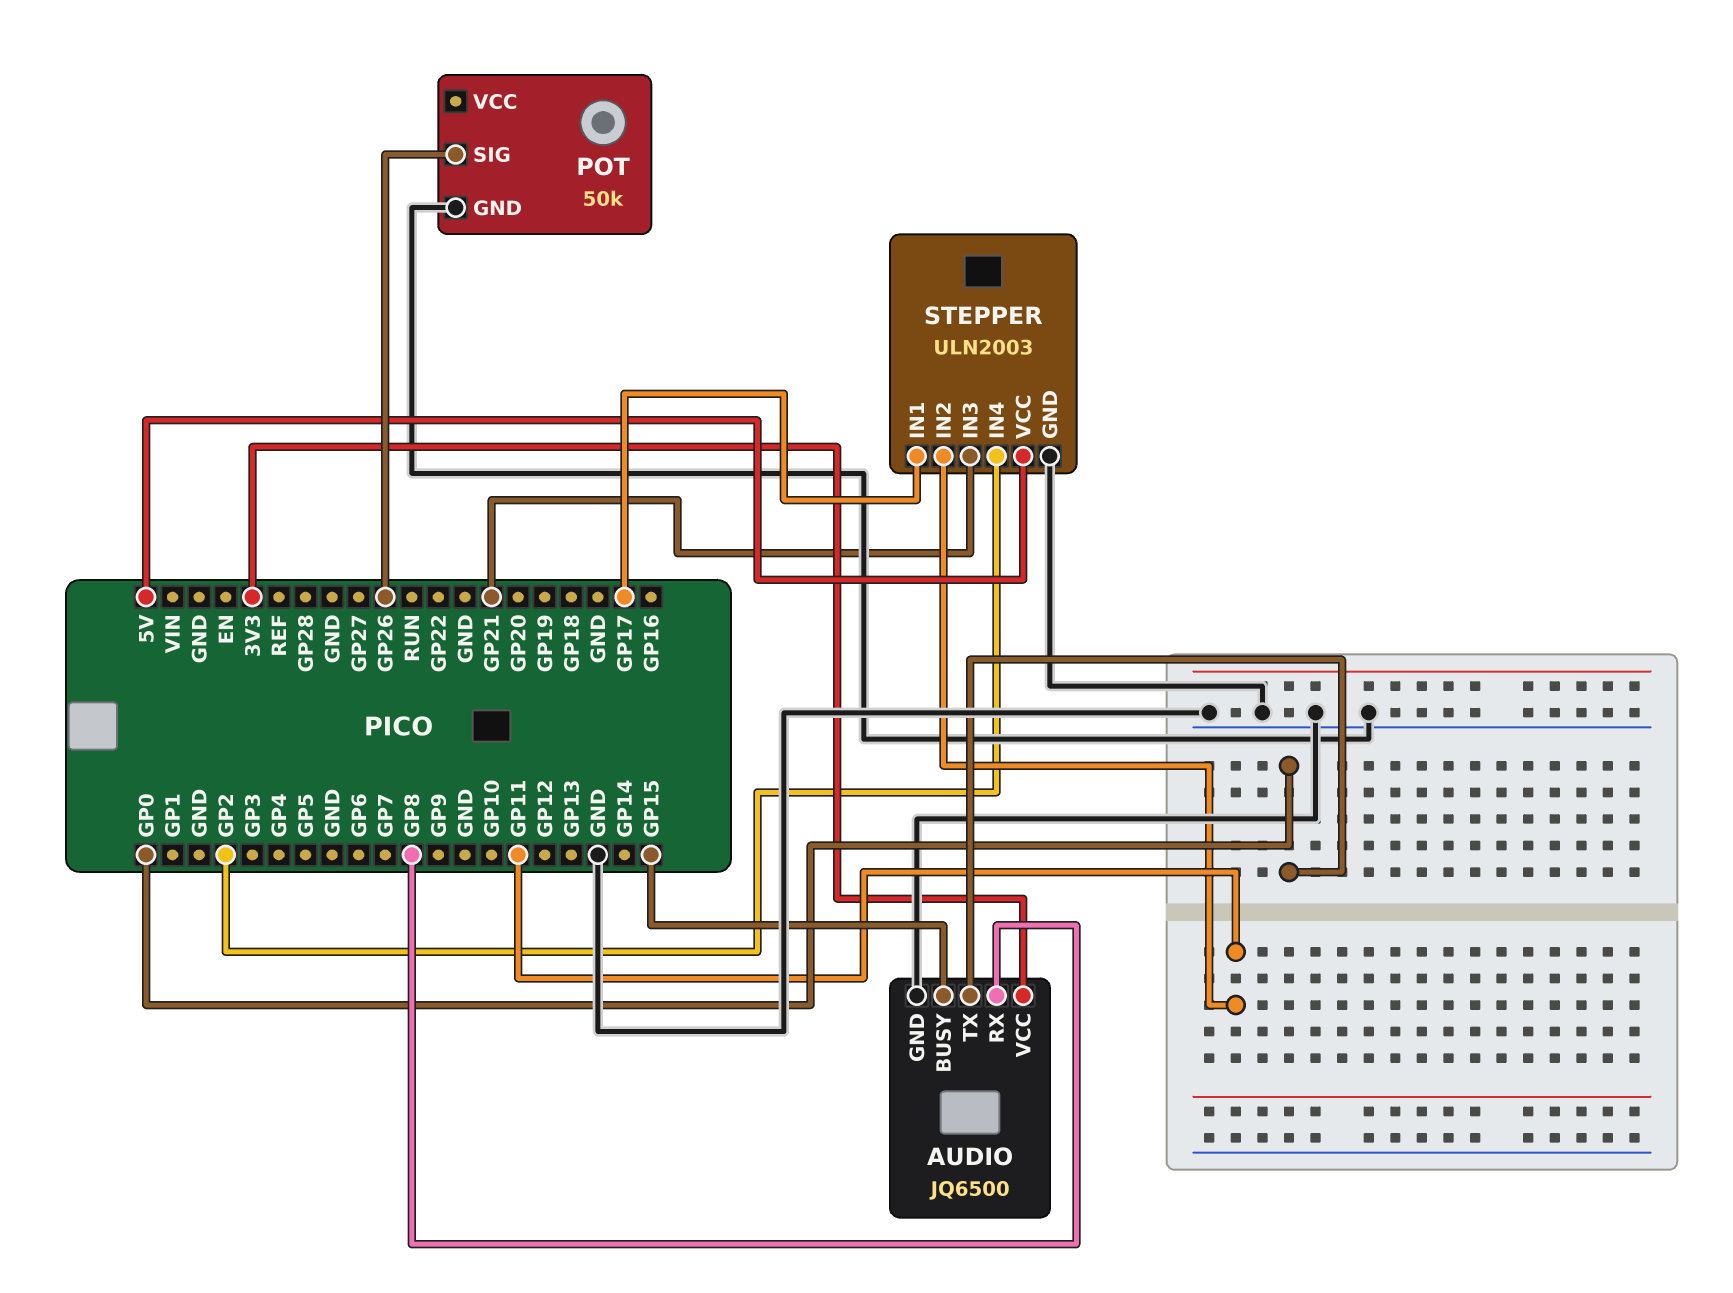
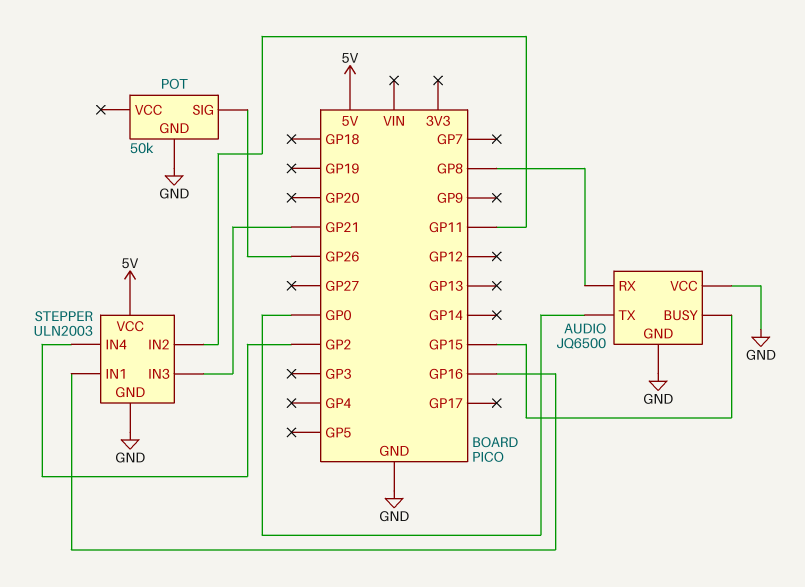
AUDIO pin VCC: 3V3 -> GND
STEPPER pin IN1: GP17 -> GP16

